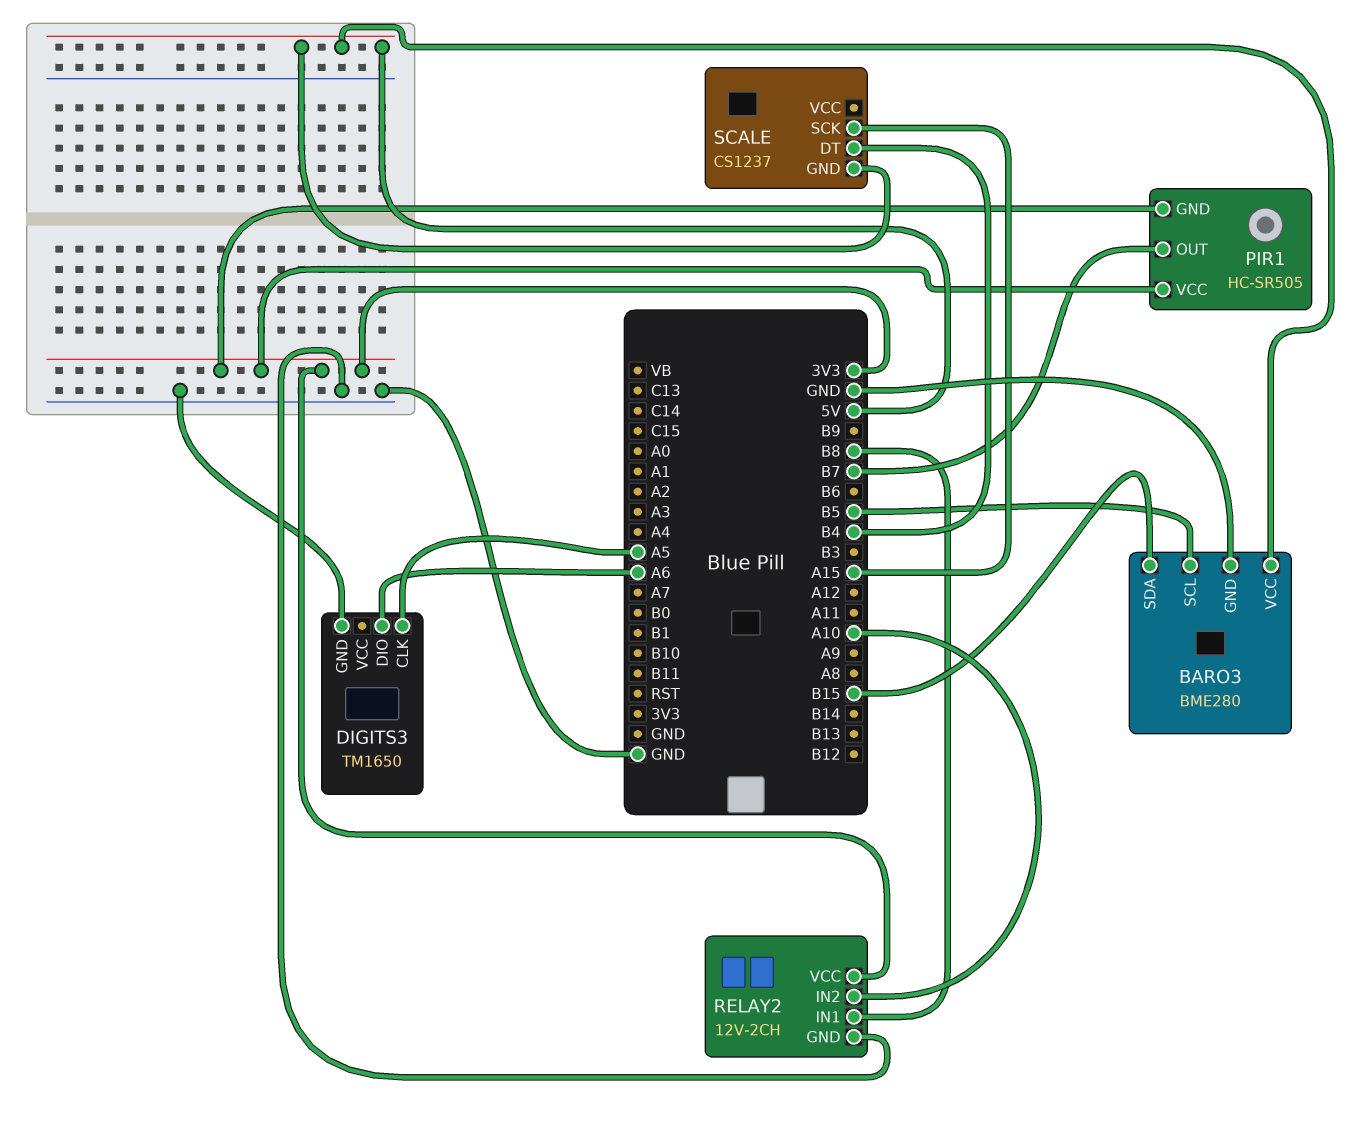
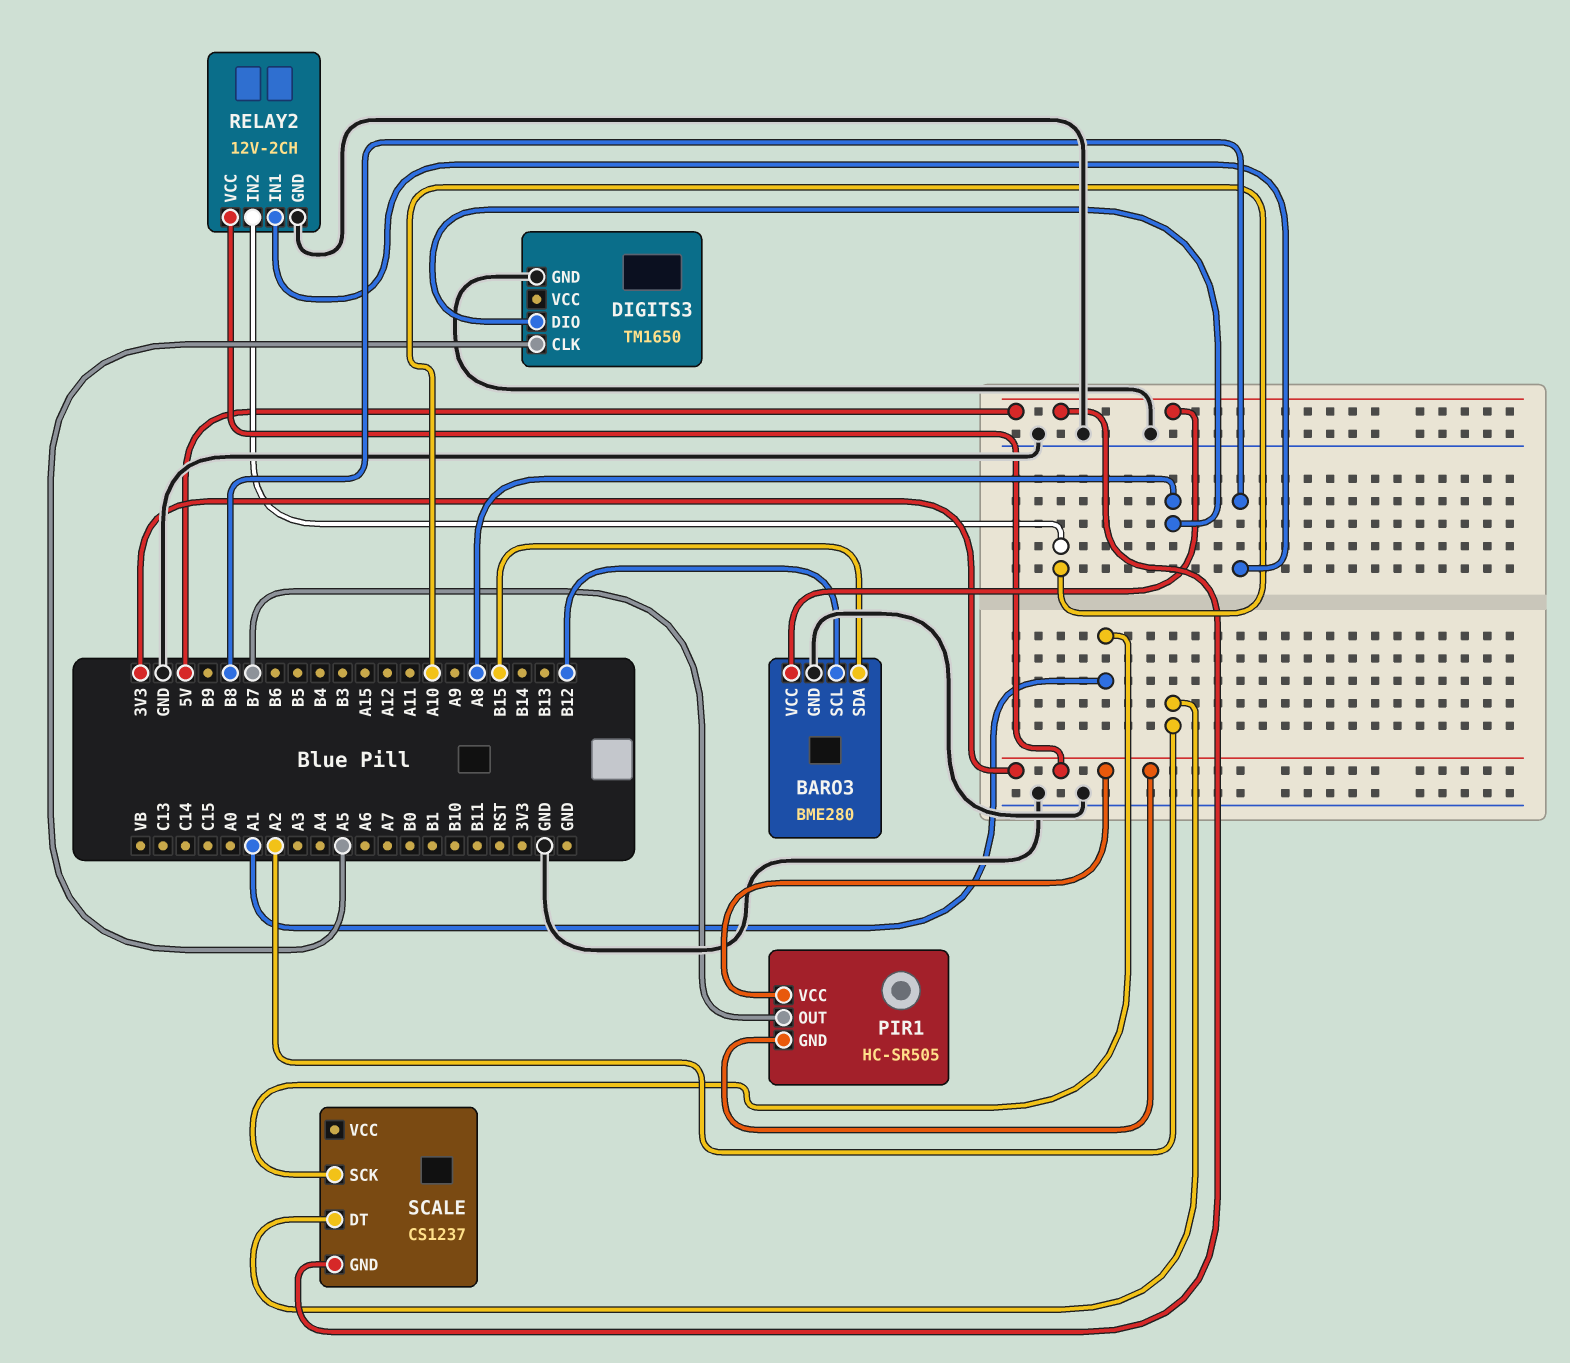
BARO3 pin SCL: B5 -> B12
DIGITS3 pin DIO: A6 -> A8
SCALE pin DT: B4 -> A2
SCALE pin SCK: A15 -> A1

